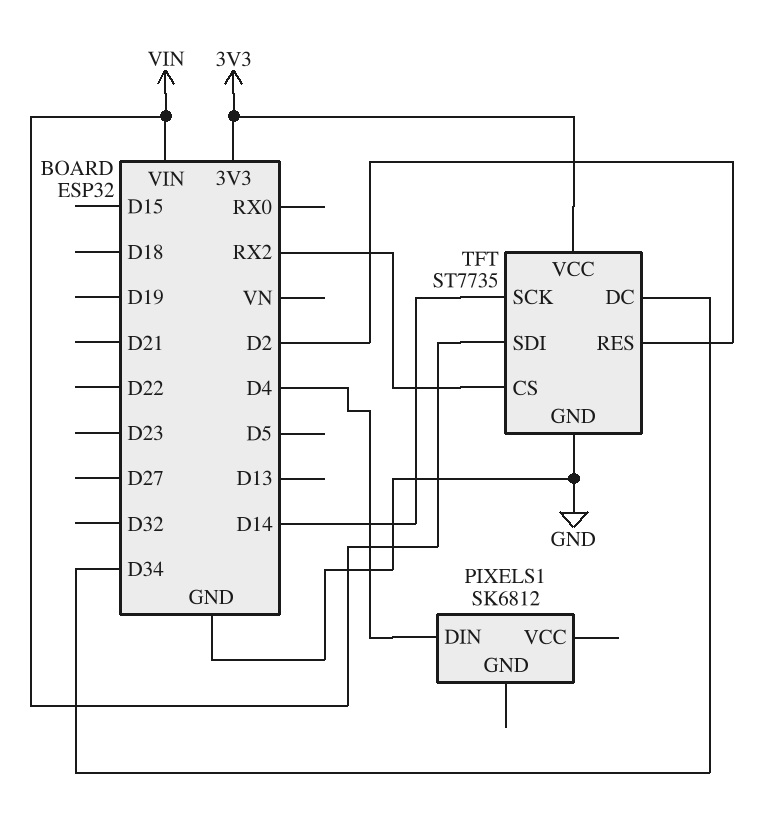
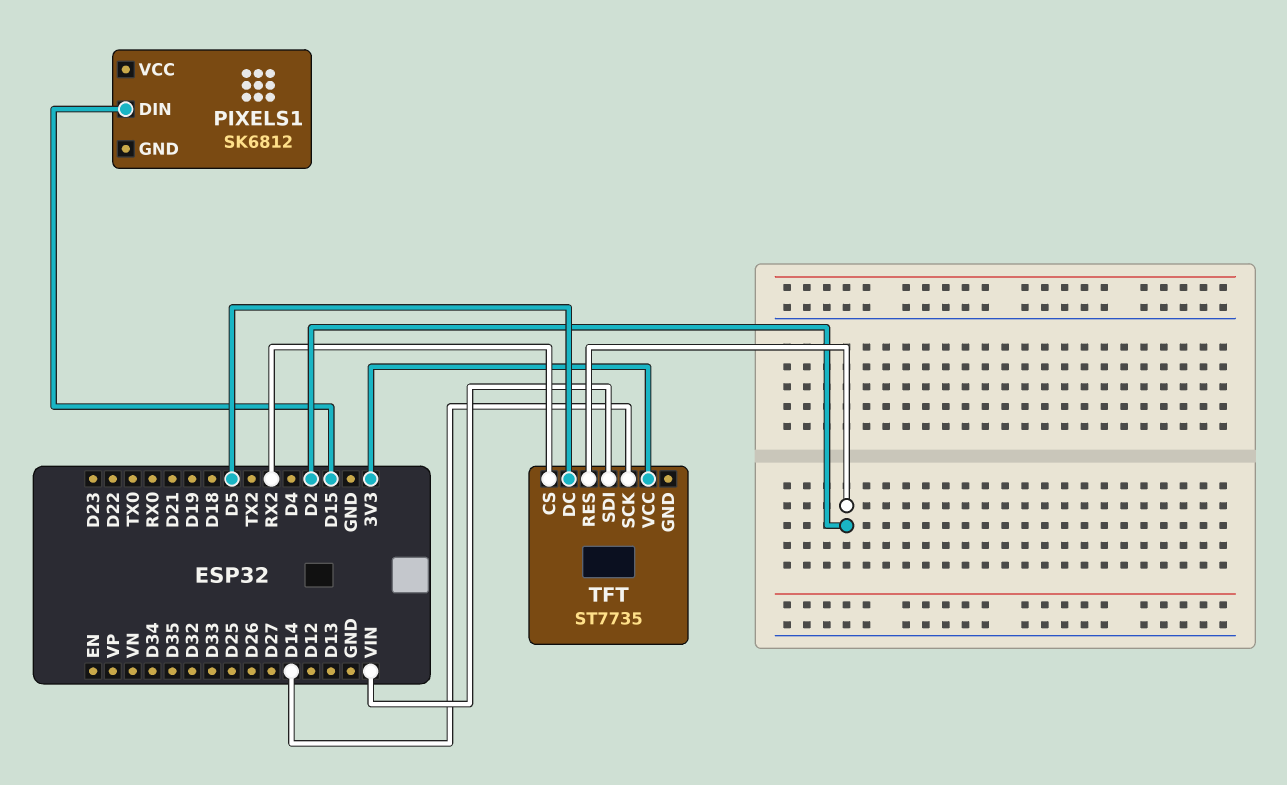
PIXELS1 pin DIN: D4 -> D15
TFT pin DC: D34 -> D5
TFT pin GND: GND -> none

